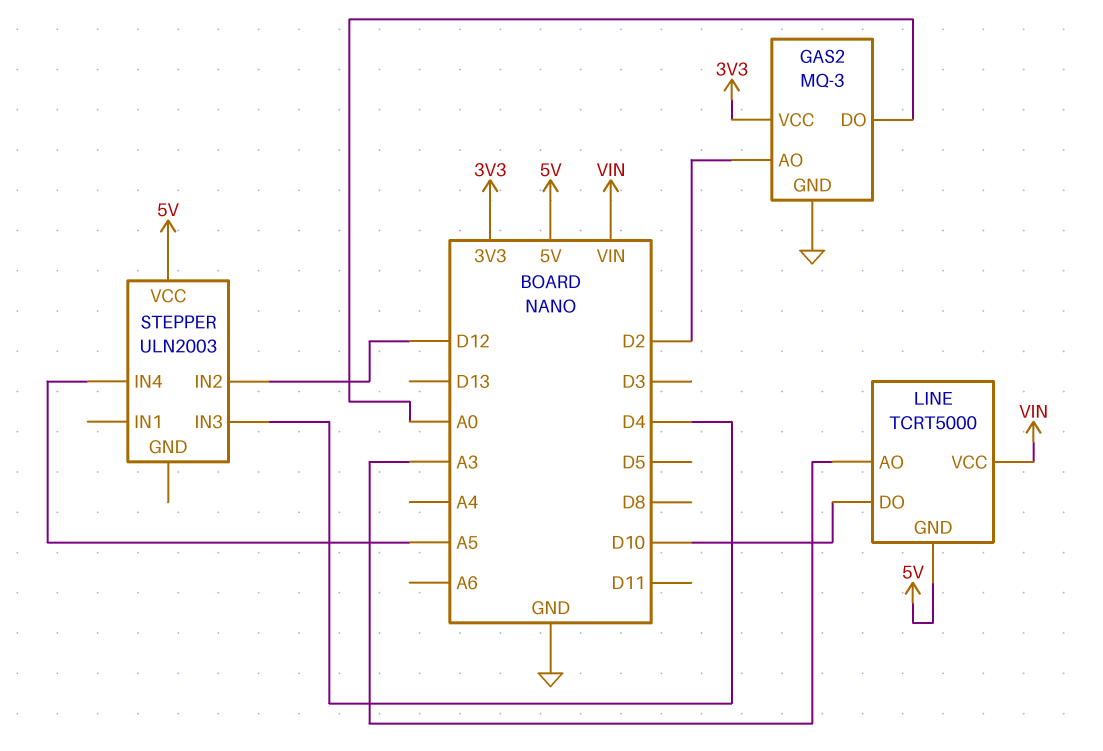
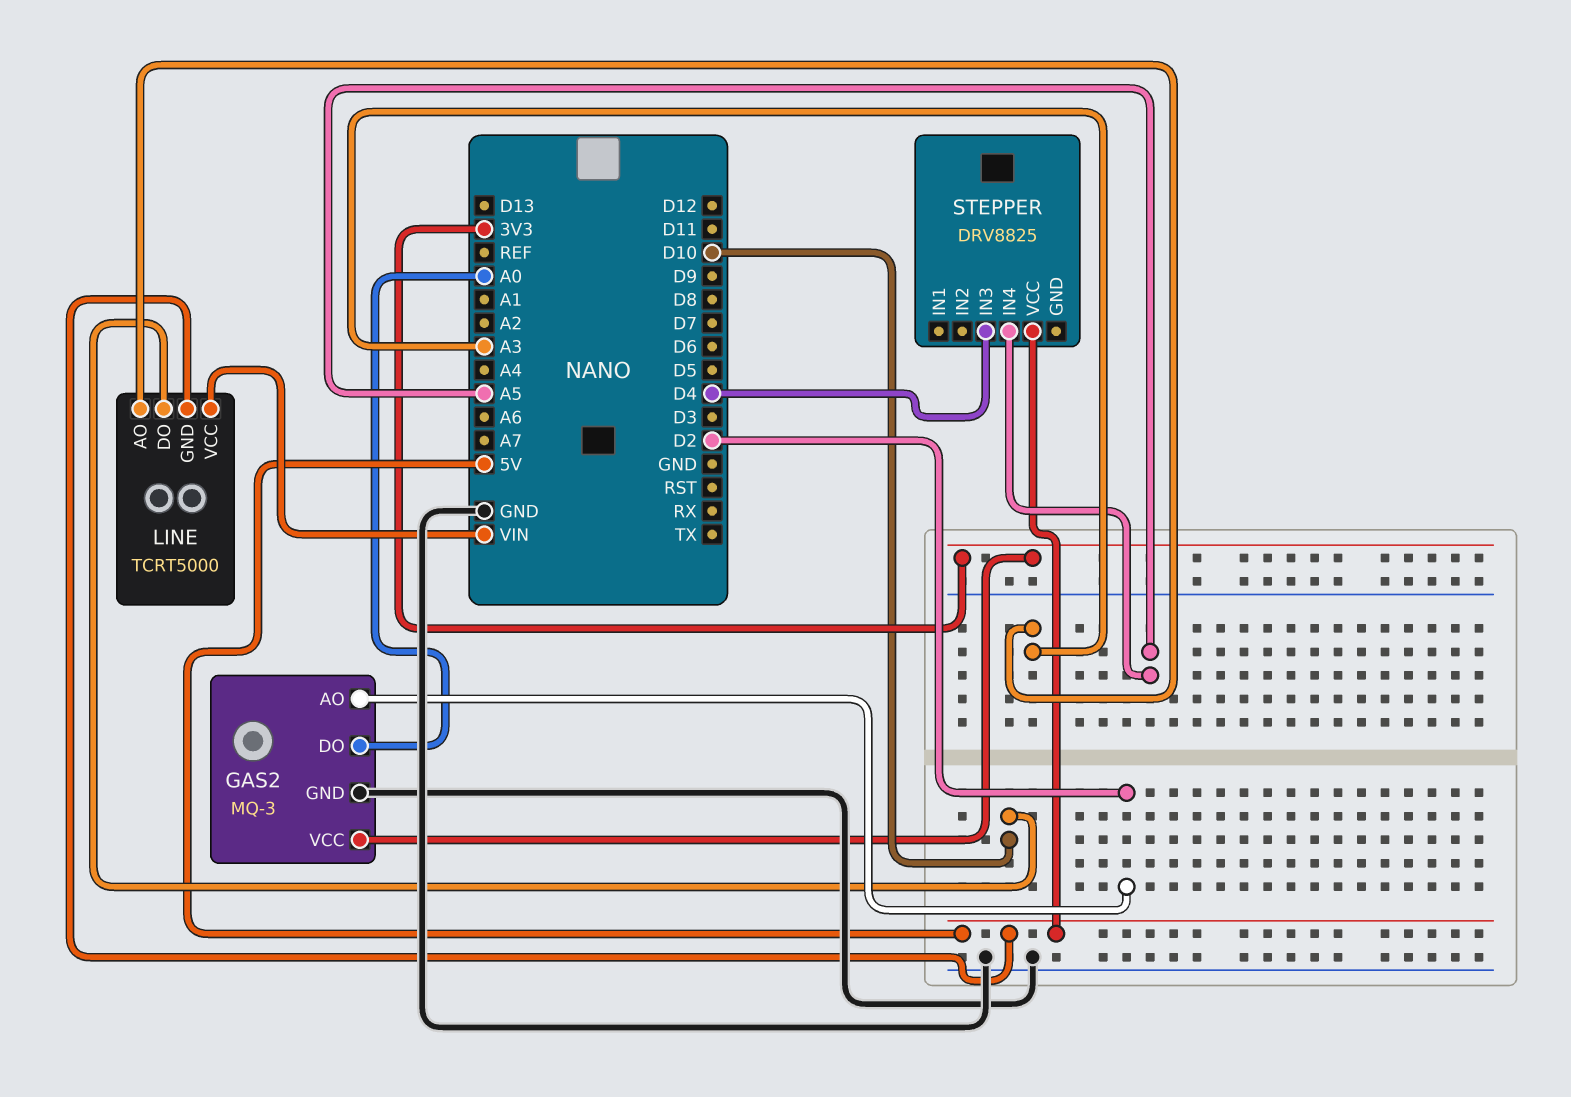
STEPPER: ULN2003 -> DRV8825
STEPPER pin IN2: D12 -> none

